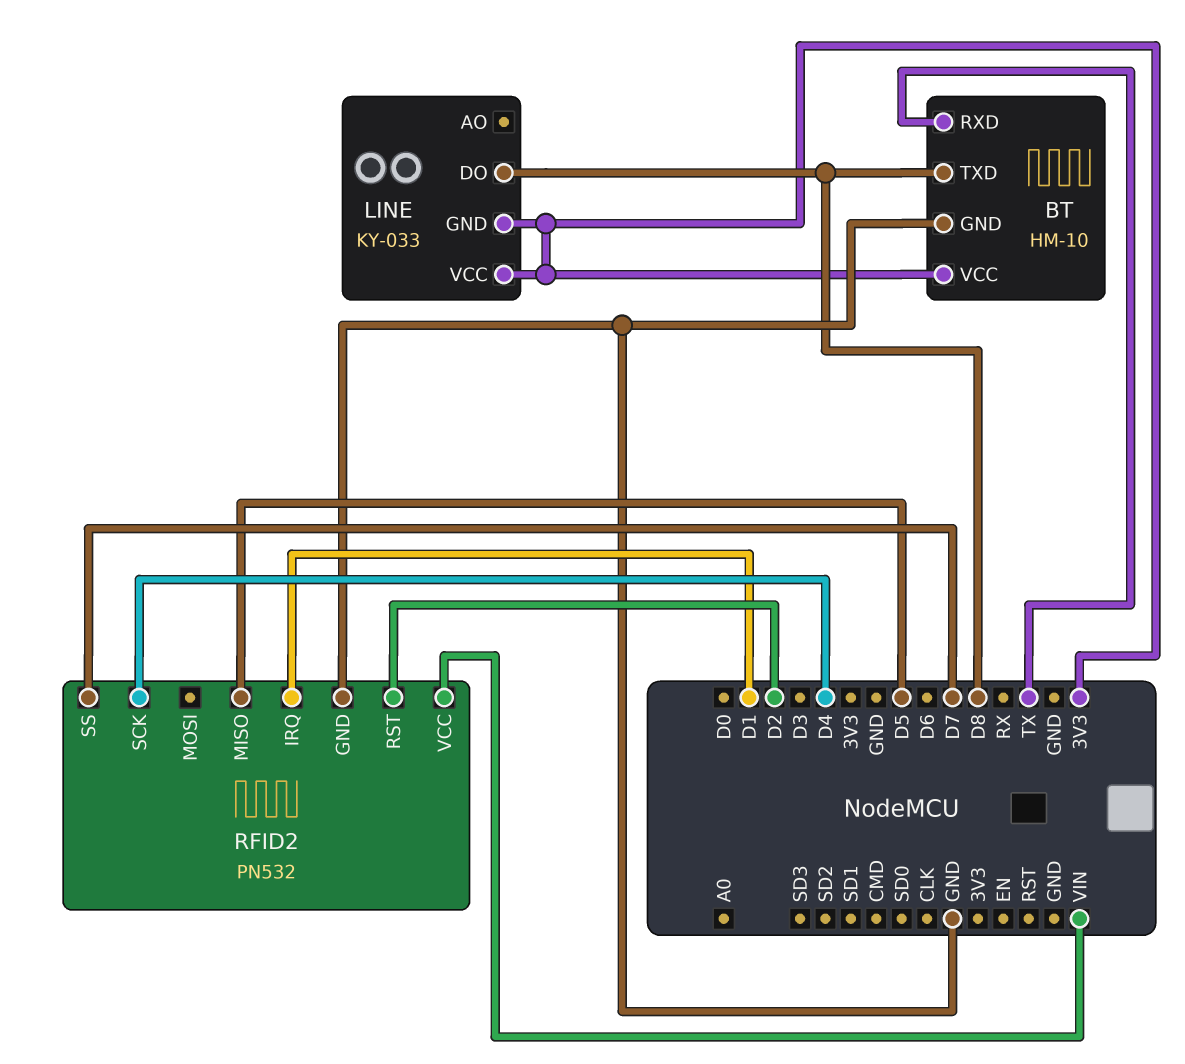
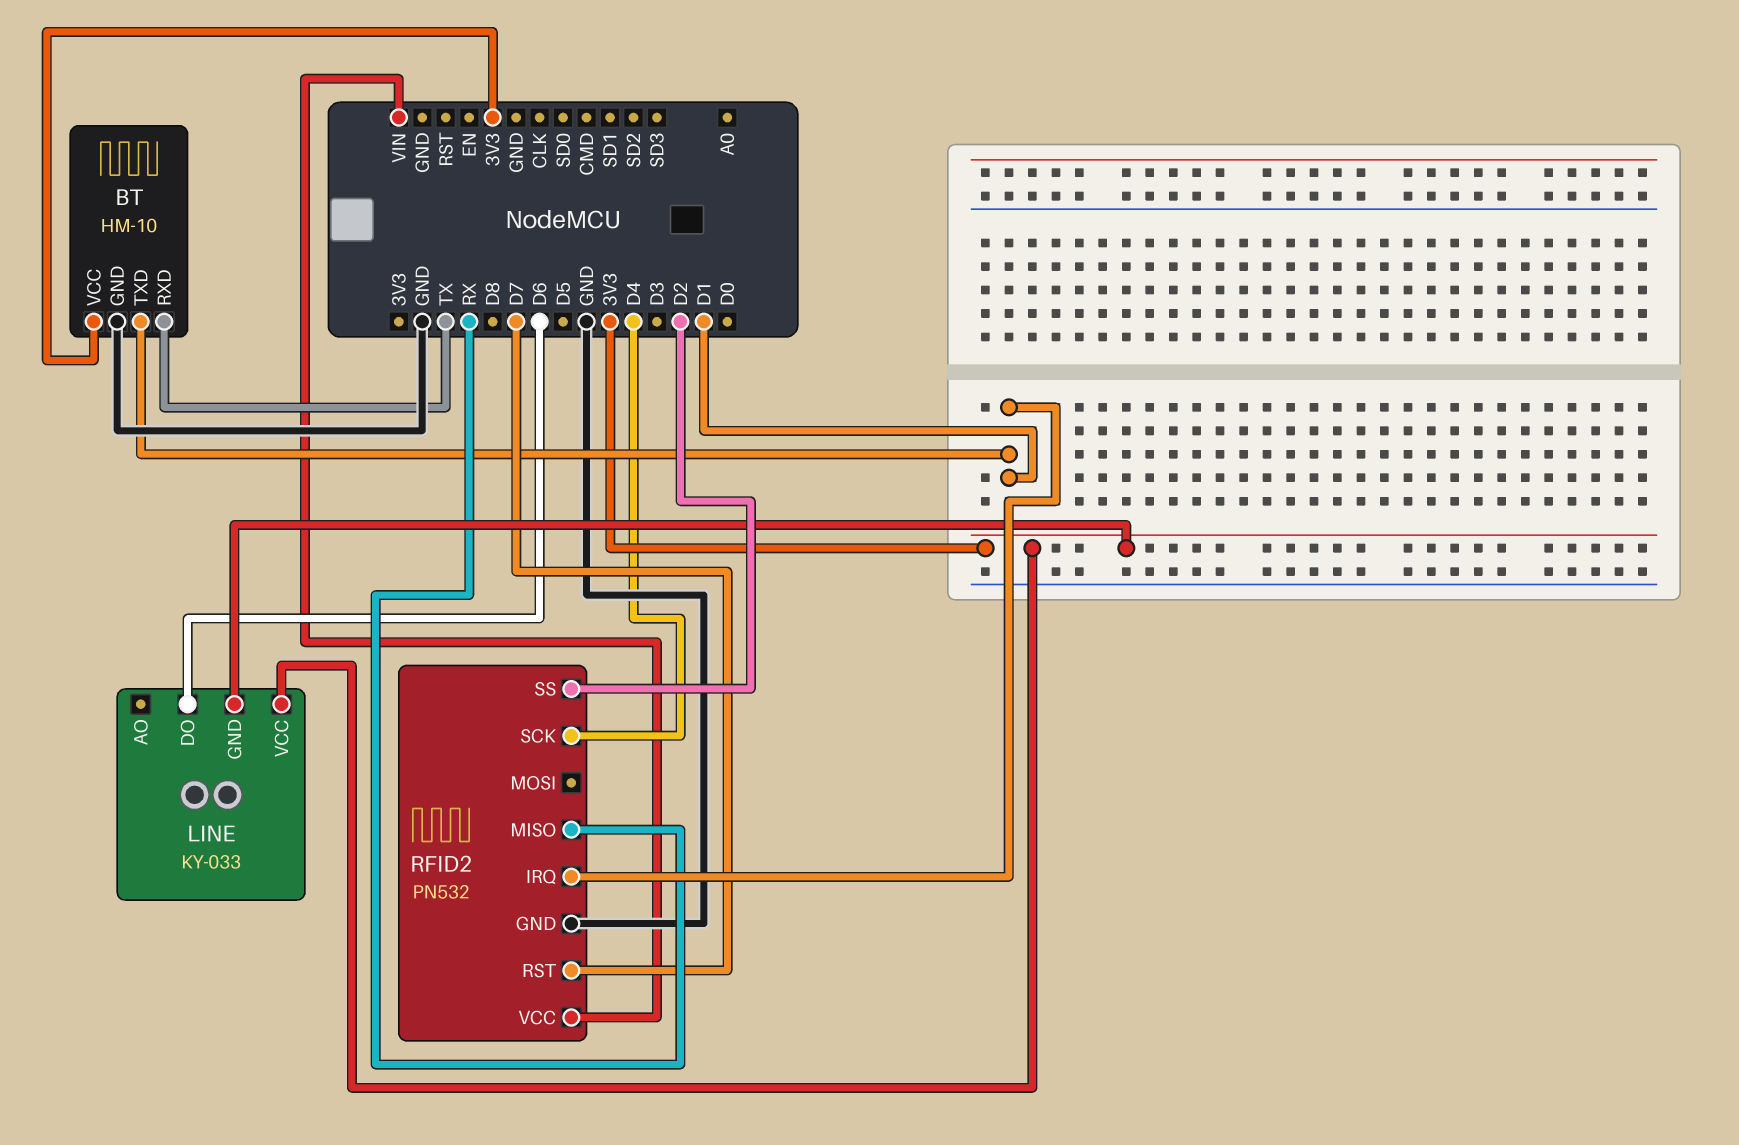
BT pin TXD: D8 -> D1
LINE pin DO: D8 -> D6
RFID2 pin MISO: D5 -> RX
RFID2 pin RST: D2 -> D7
RFID2 pin SS: D7 -> D2

